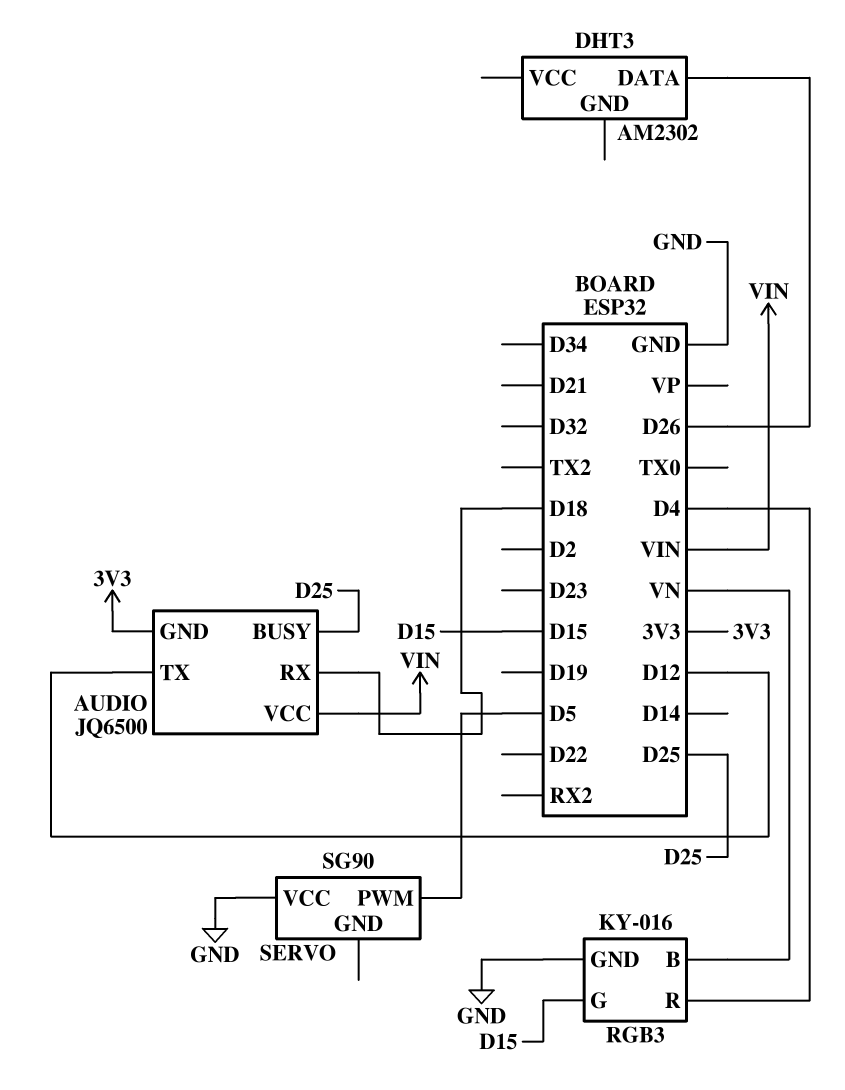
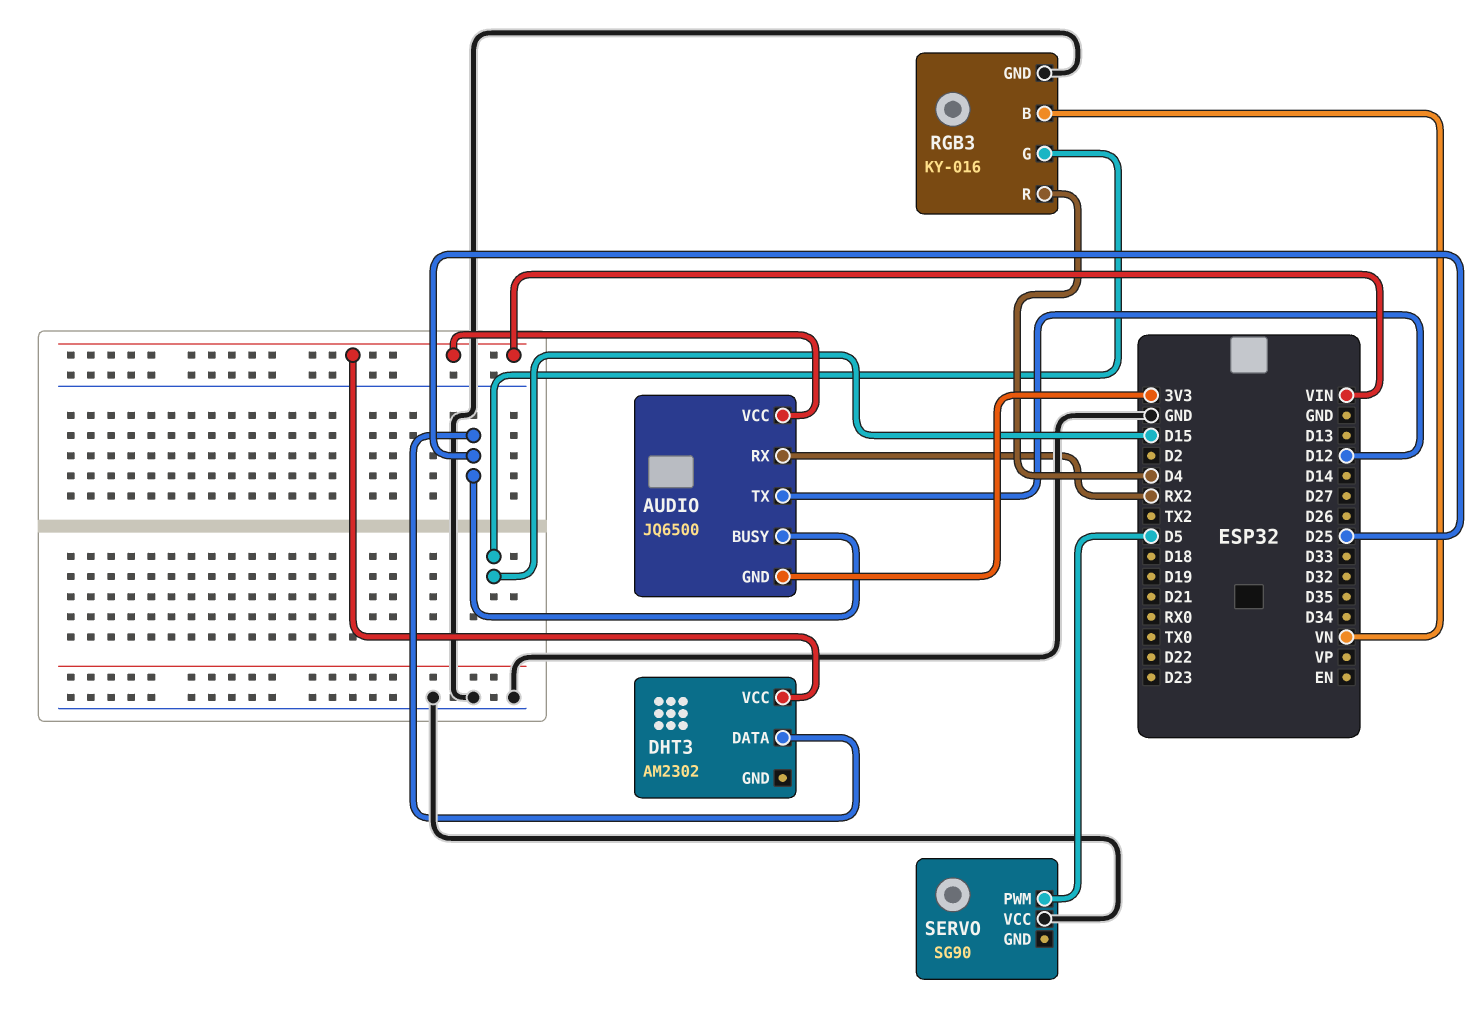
AUDIO pin RX: D18 -> RX2
DHT3 pin DATA: D26 -> D25
DHT3 pin VCC: none -> VIN

